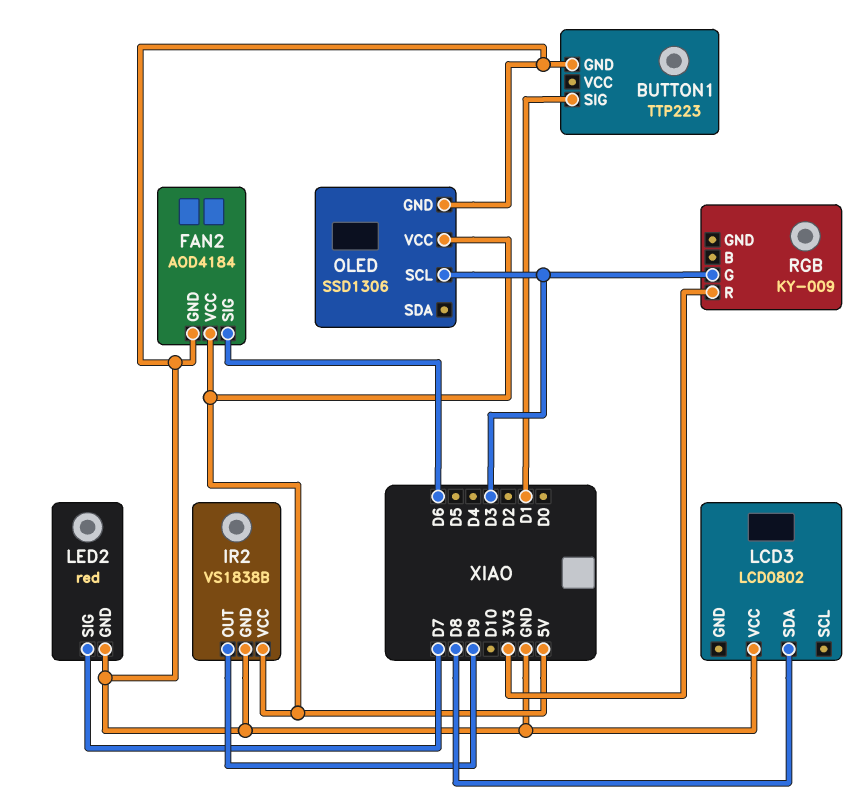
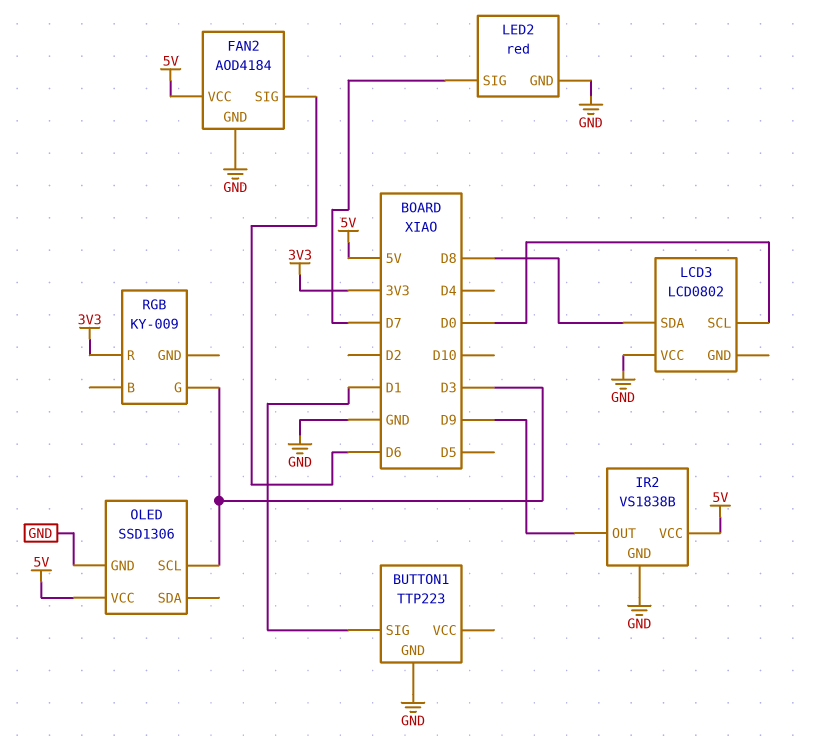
LCD3 pin SCL: none -> D0

